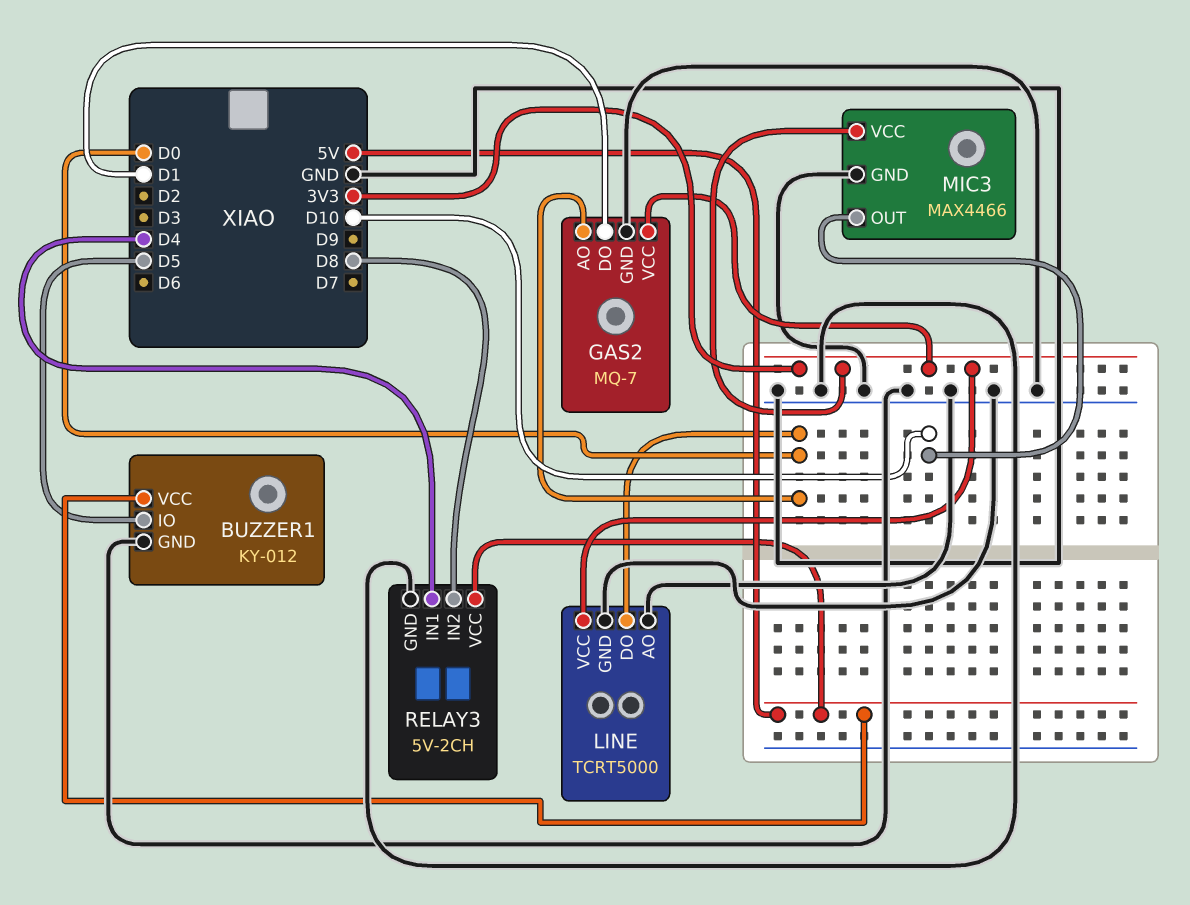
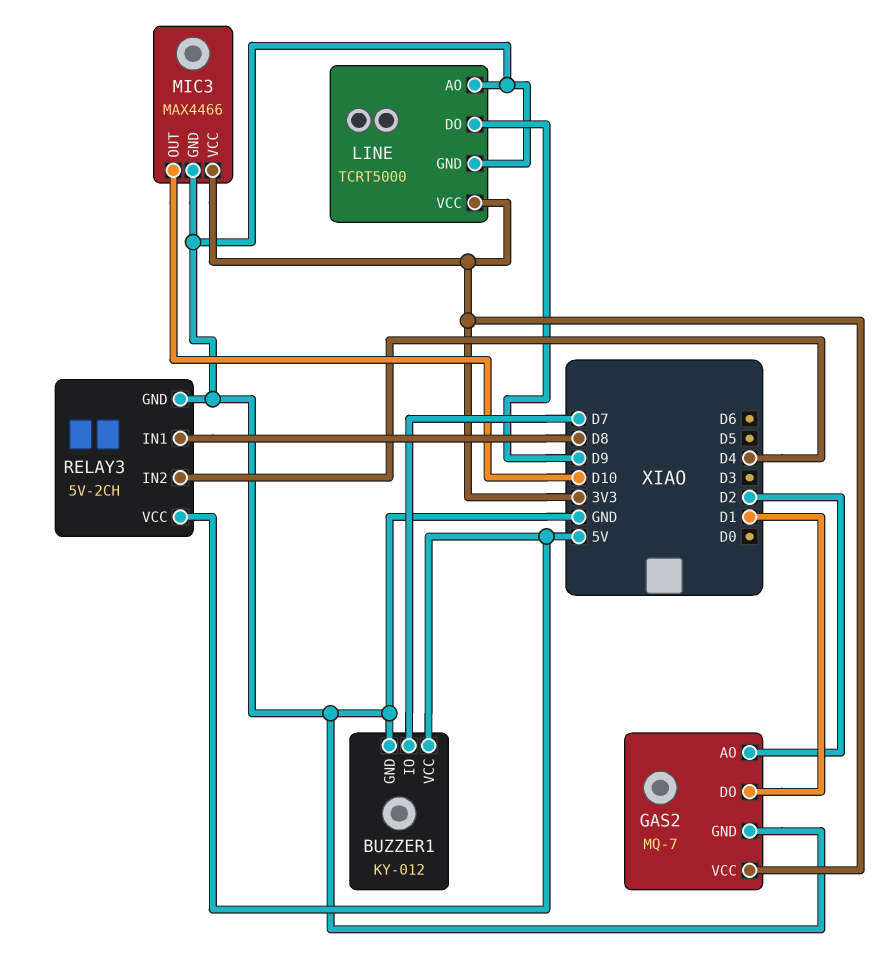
BUZZER1 pin IO: D5 -> D7
GAS2 pin AO: D0 -> D2
LINE pin DO: D0 -> D9
RELAY3 pin IN1: D4 -> D8
RELAY3 pin IN2: D8 -> D4

